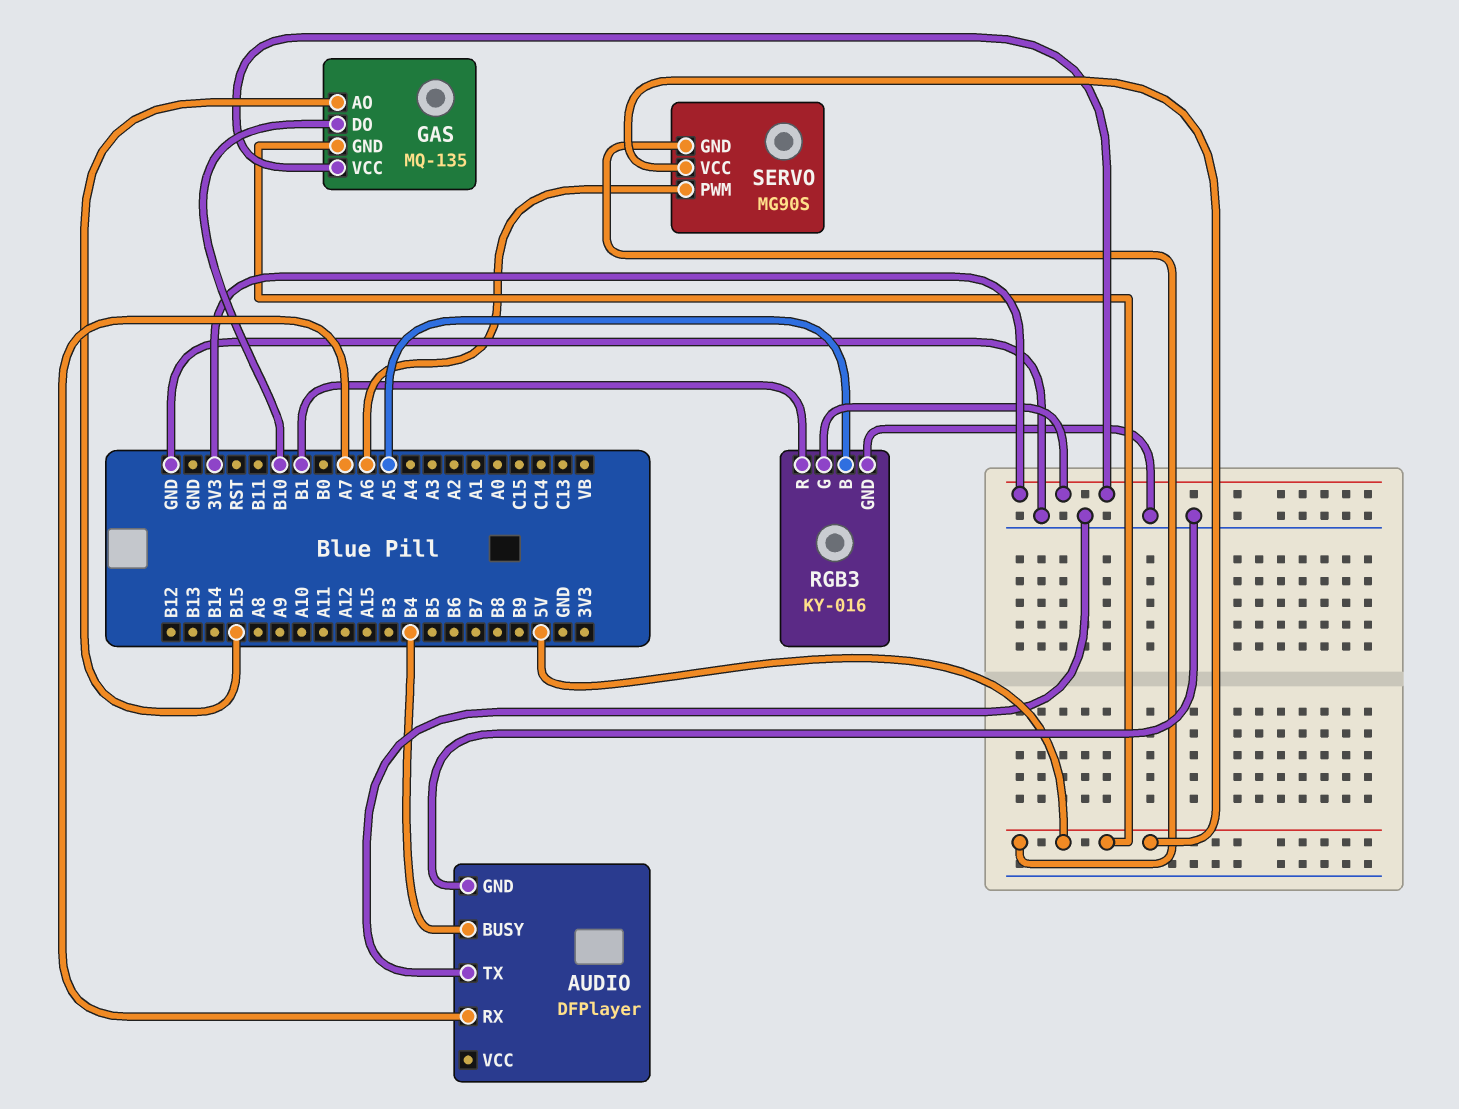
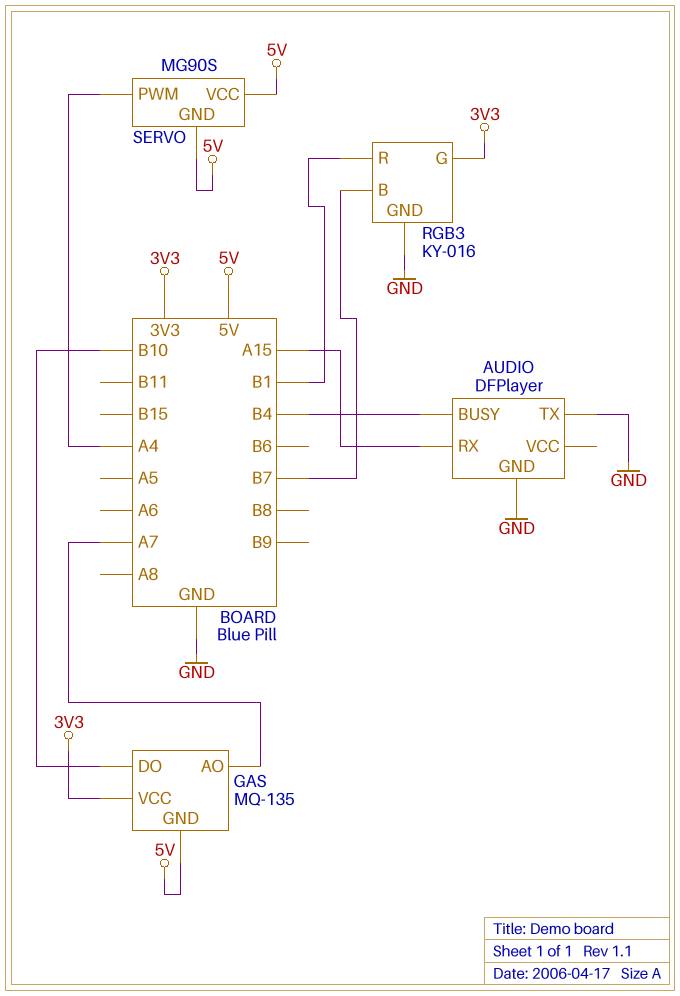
AUDIO pin RX: A7 -> A15
GAS pin AO: B15 -> A7
RGB3 pin B: A5 -> B7
SERVO pin PWM: A6 -> A4

